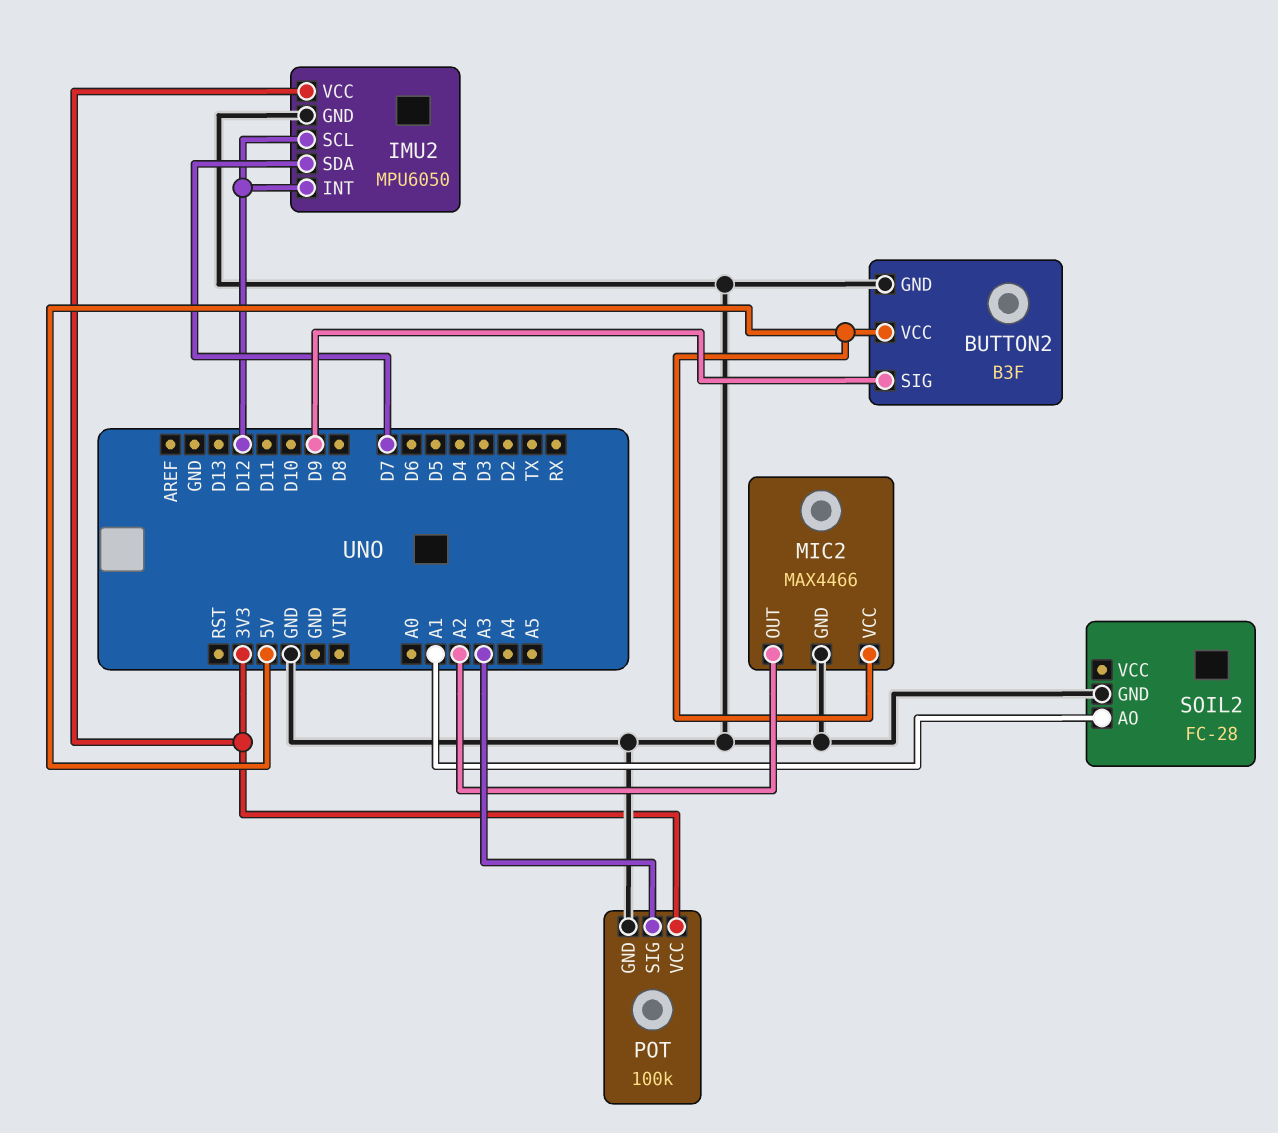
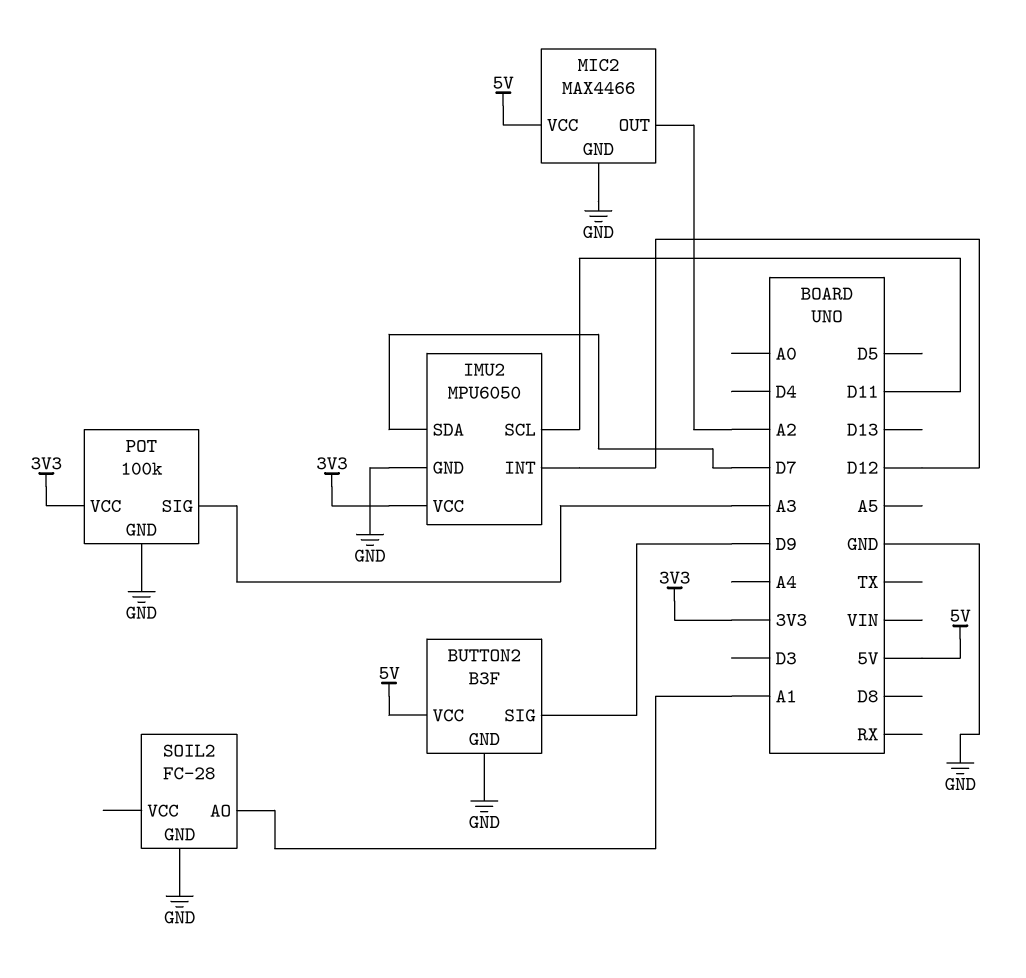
IMU2 pin SCL: D12 -> D11

